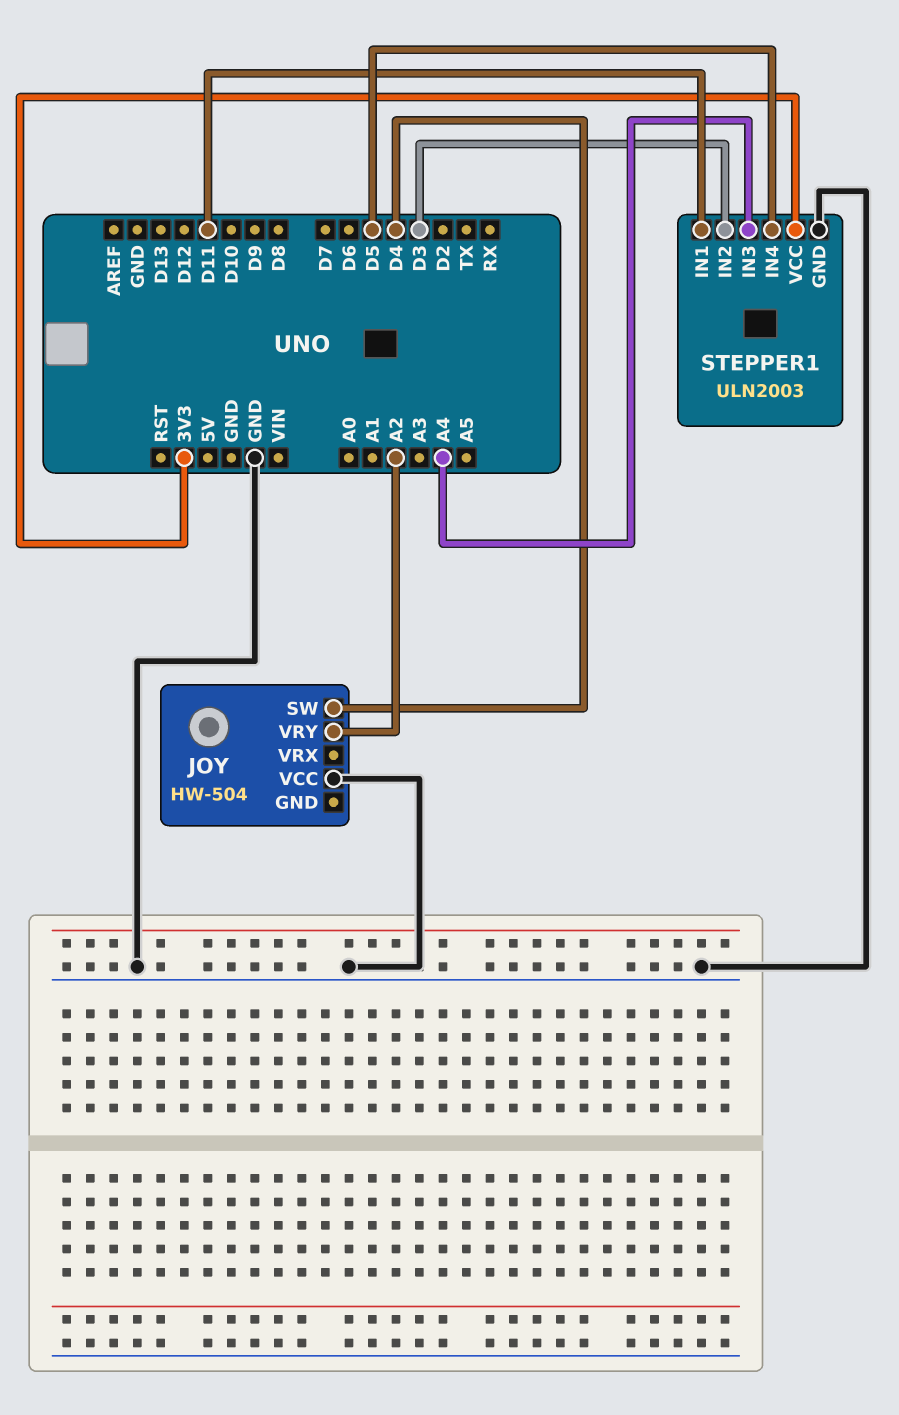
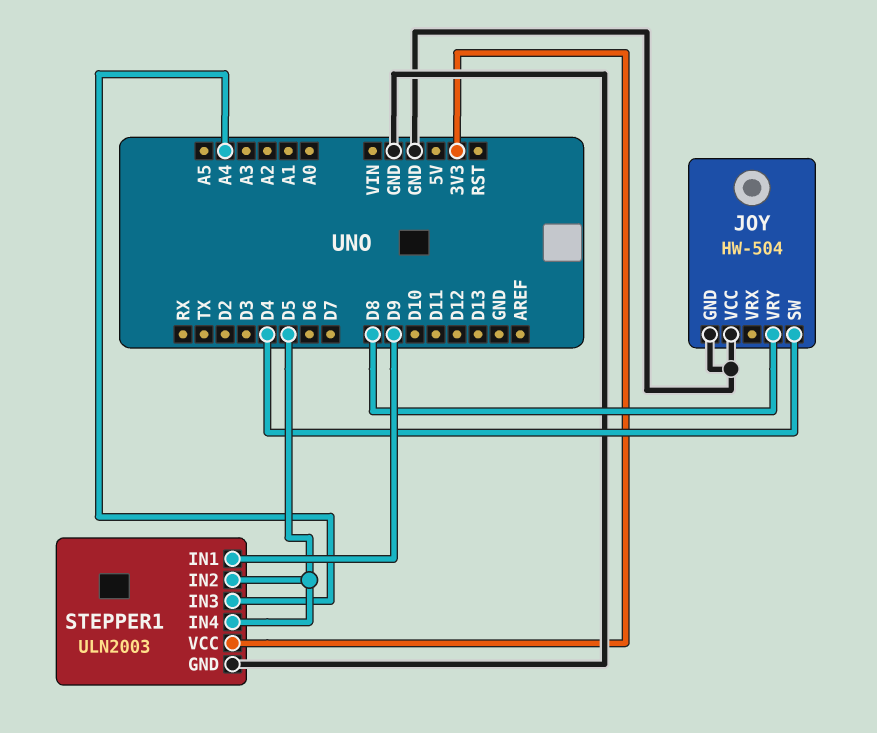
JOY pin GND: none -> GND
JOY pin VRY: A2 -> D8
STEPPER1 pin IN1: D11 -> D9
STEPPER1 pin IN2: D3 -> D5

